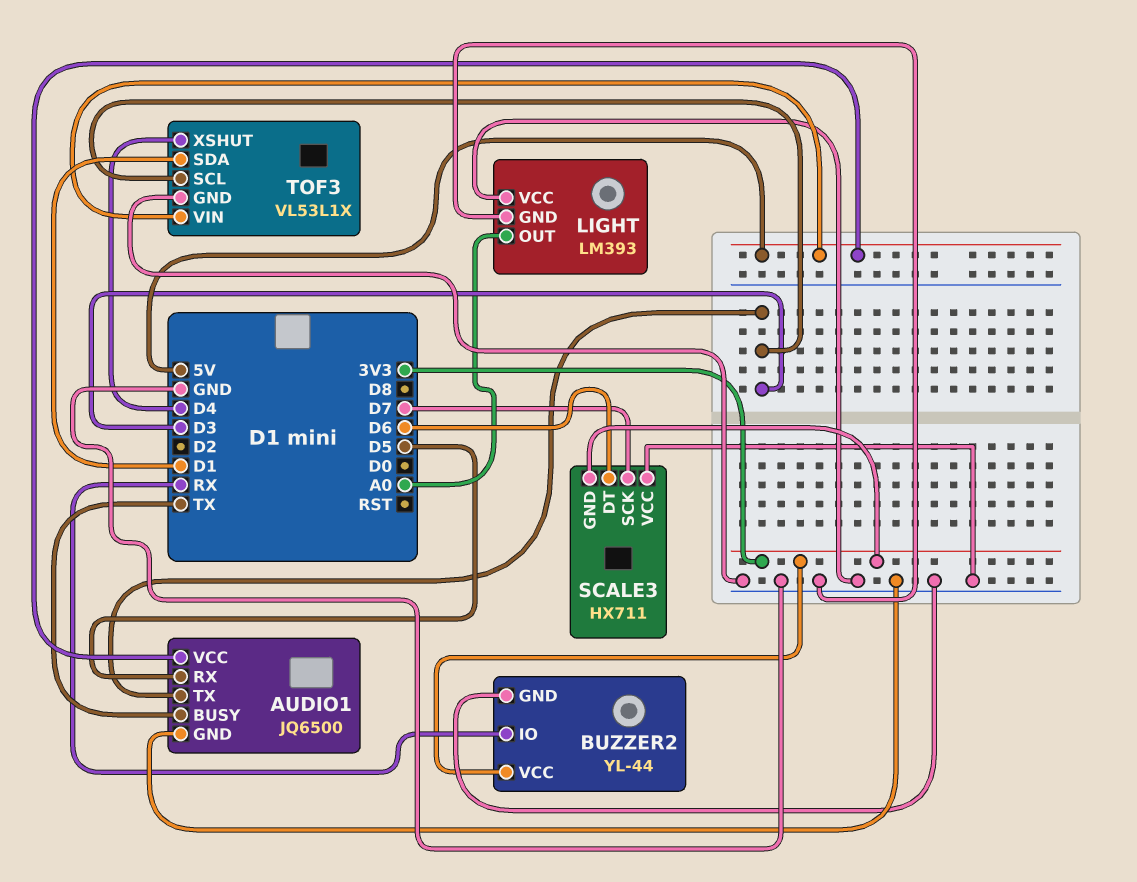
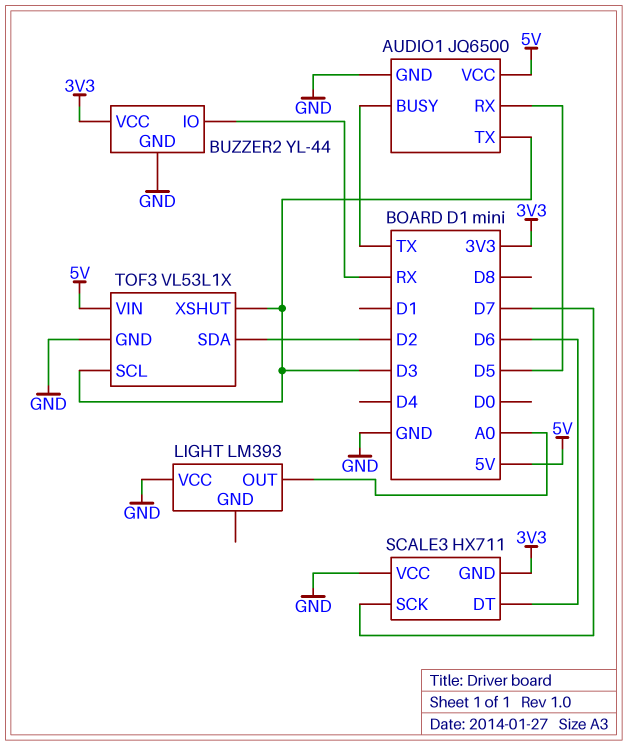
LIGHT pin GND: GND -> none
TOF3 pin SDA: D1 -> D2
TOF3 pin XSHUT: D4 -> D3

